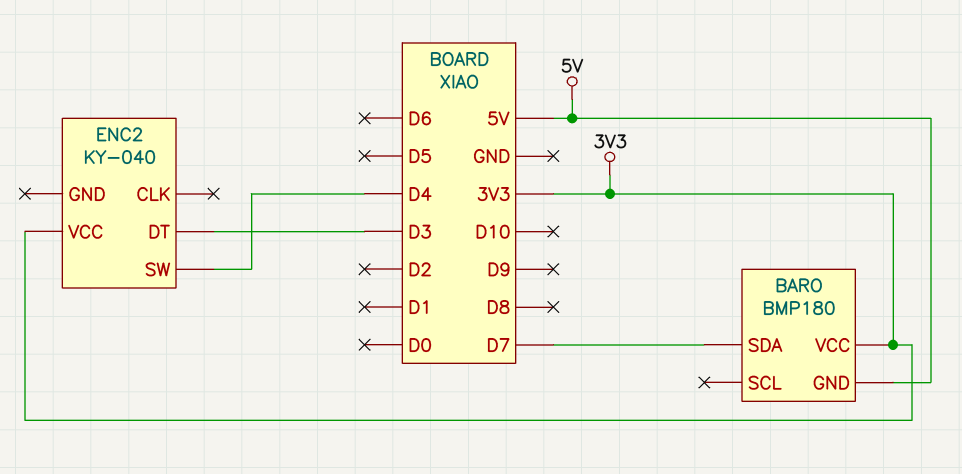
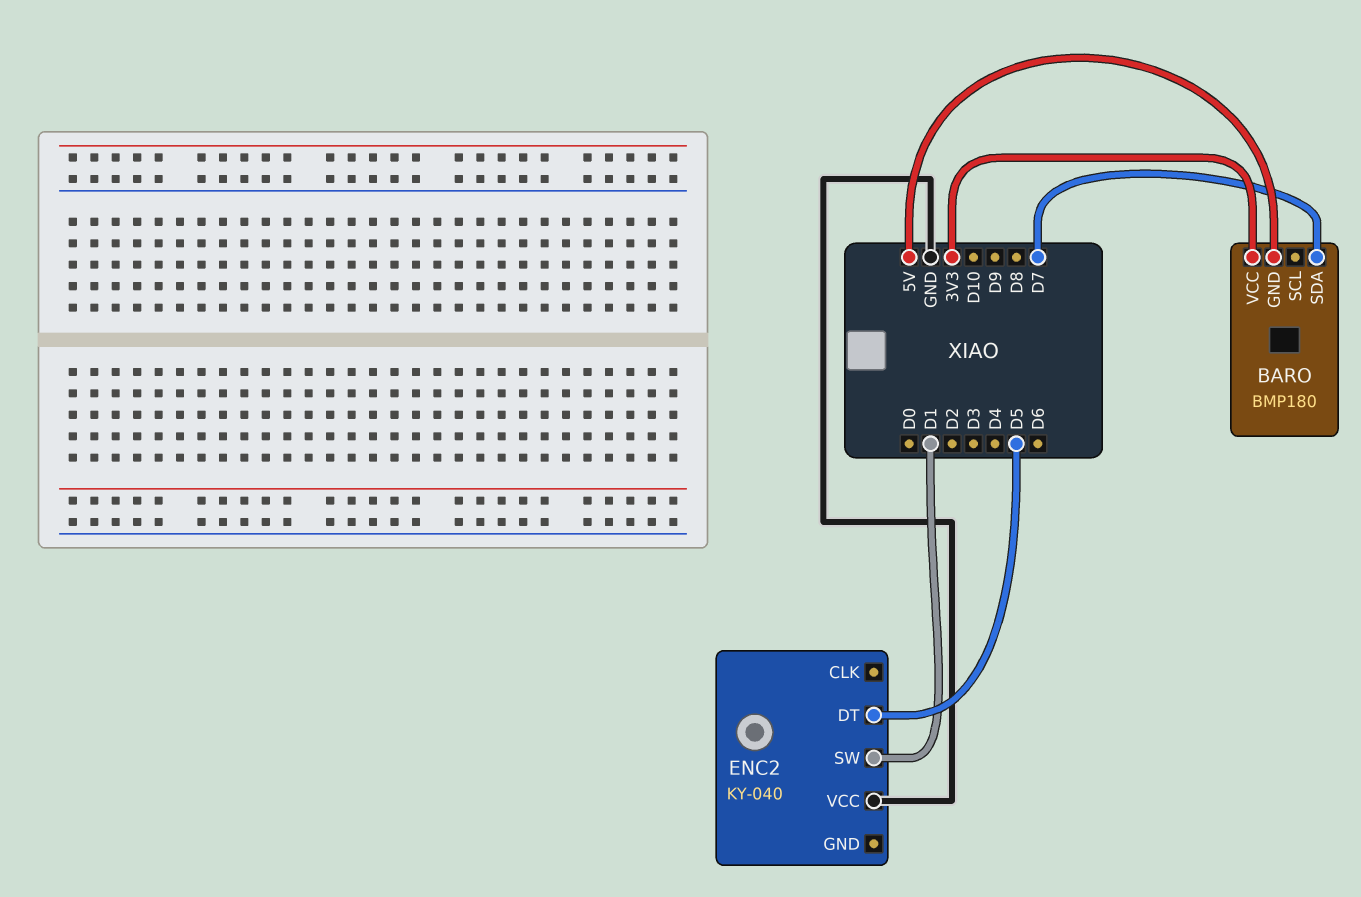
ENC2 pin DT: D3 -> D5
ENC2 pin SW: D4 -> D1
ENC2 pin VCC: 3V3 -> GND

